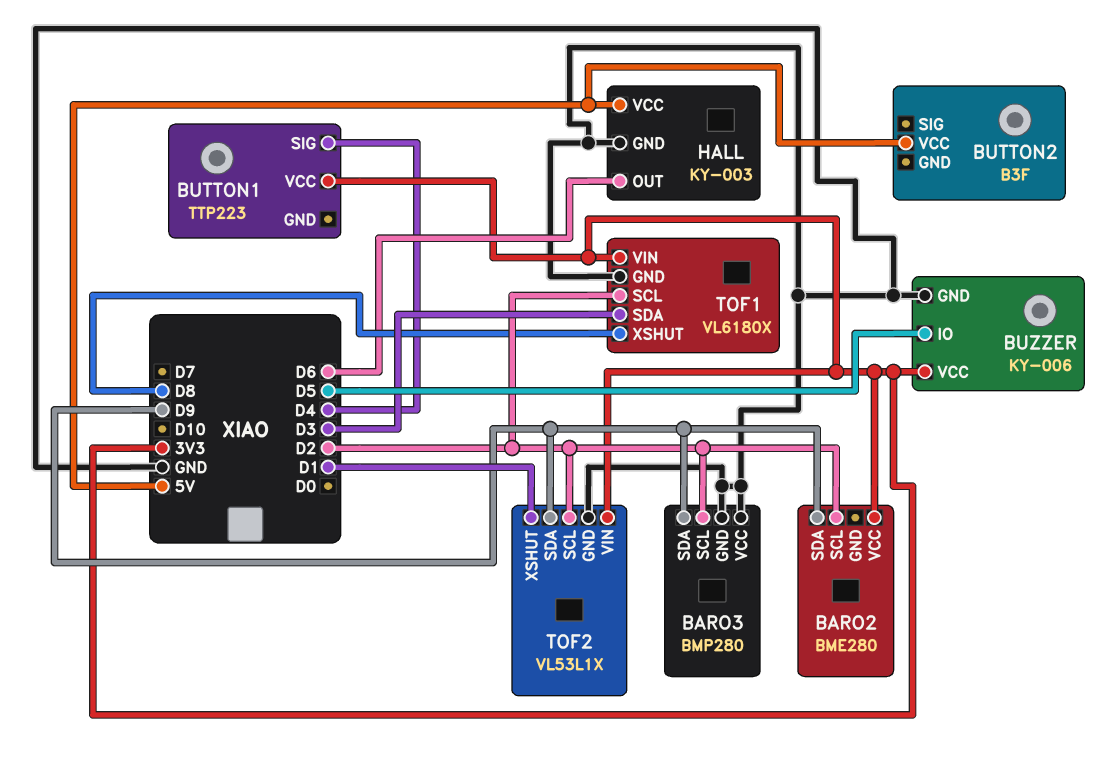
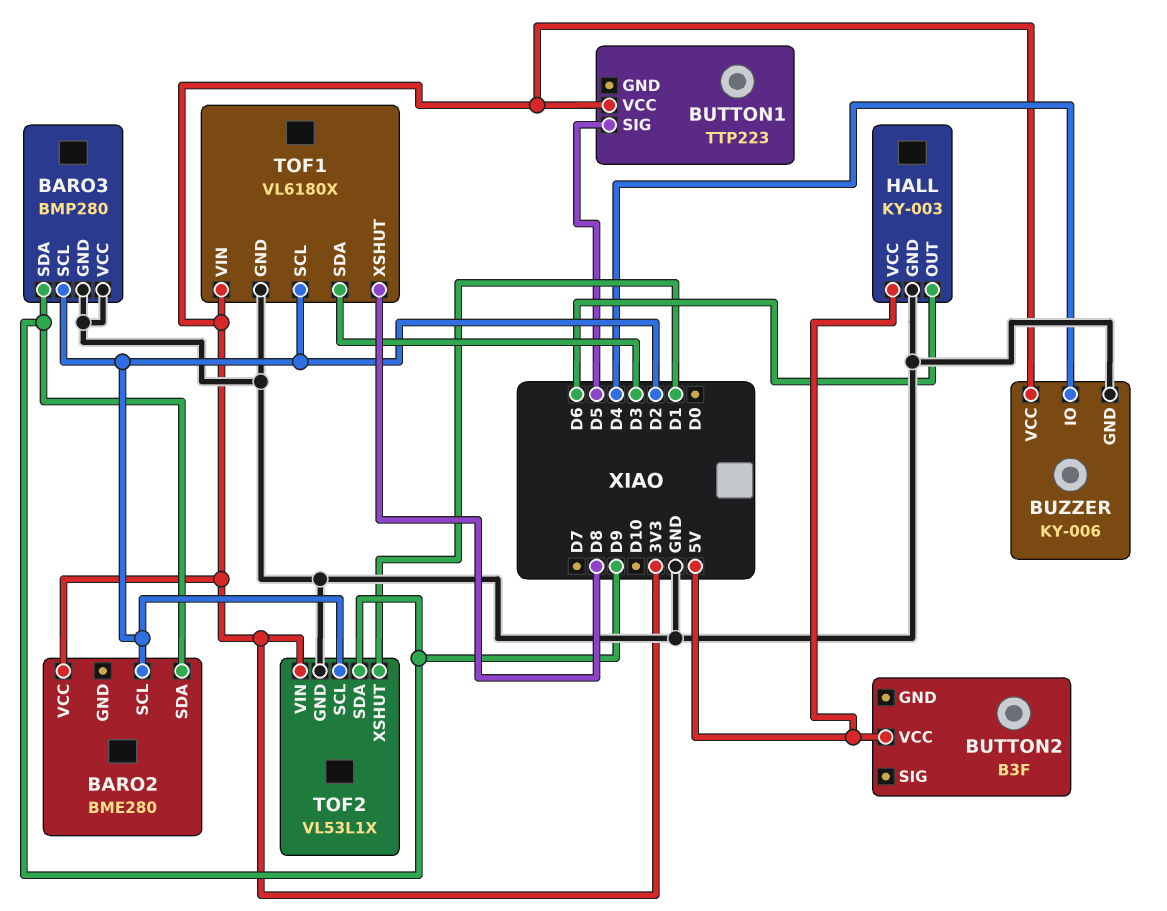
BUTTON1 pin SIG: D4 -> D5
BUZZER pin IO: D5 -> D4

